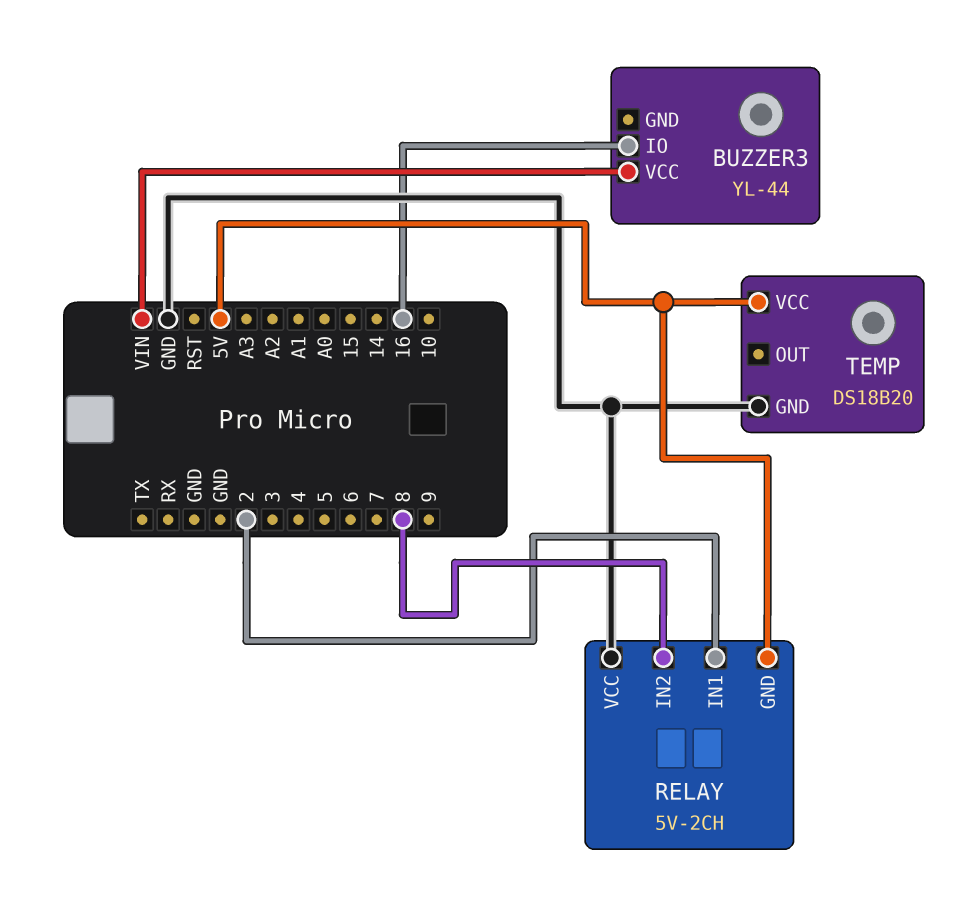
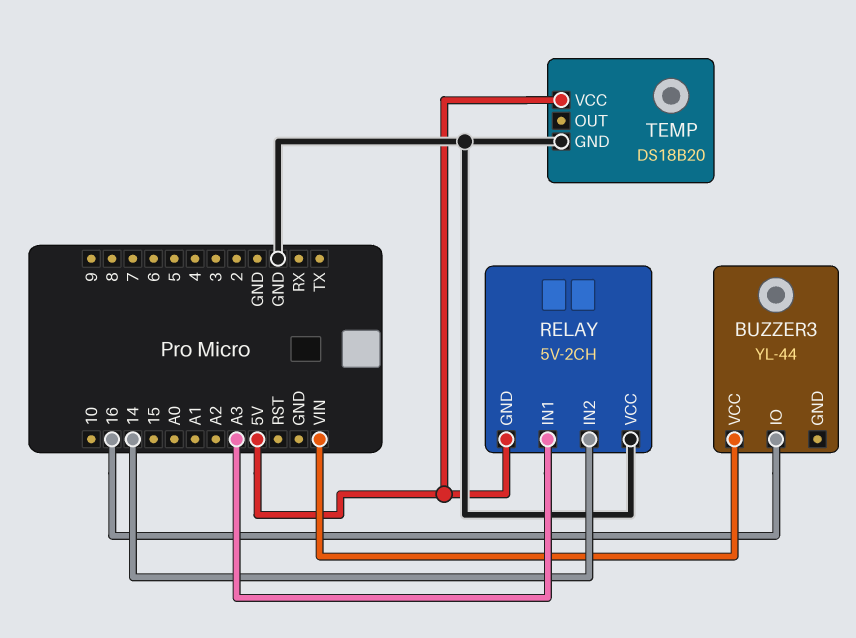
RELAY pin IN1: 2 -> A3
RELAY pin IN2: 8 -> 14

